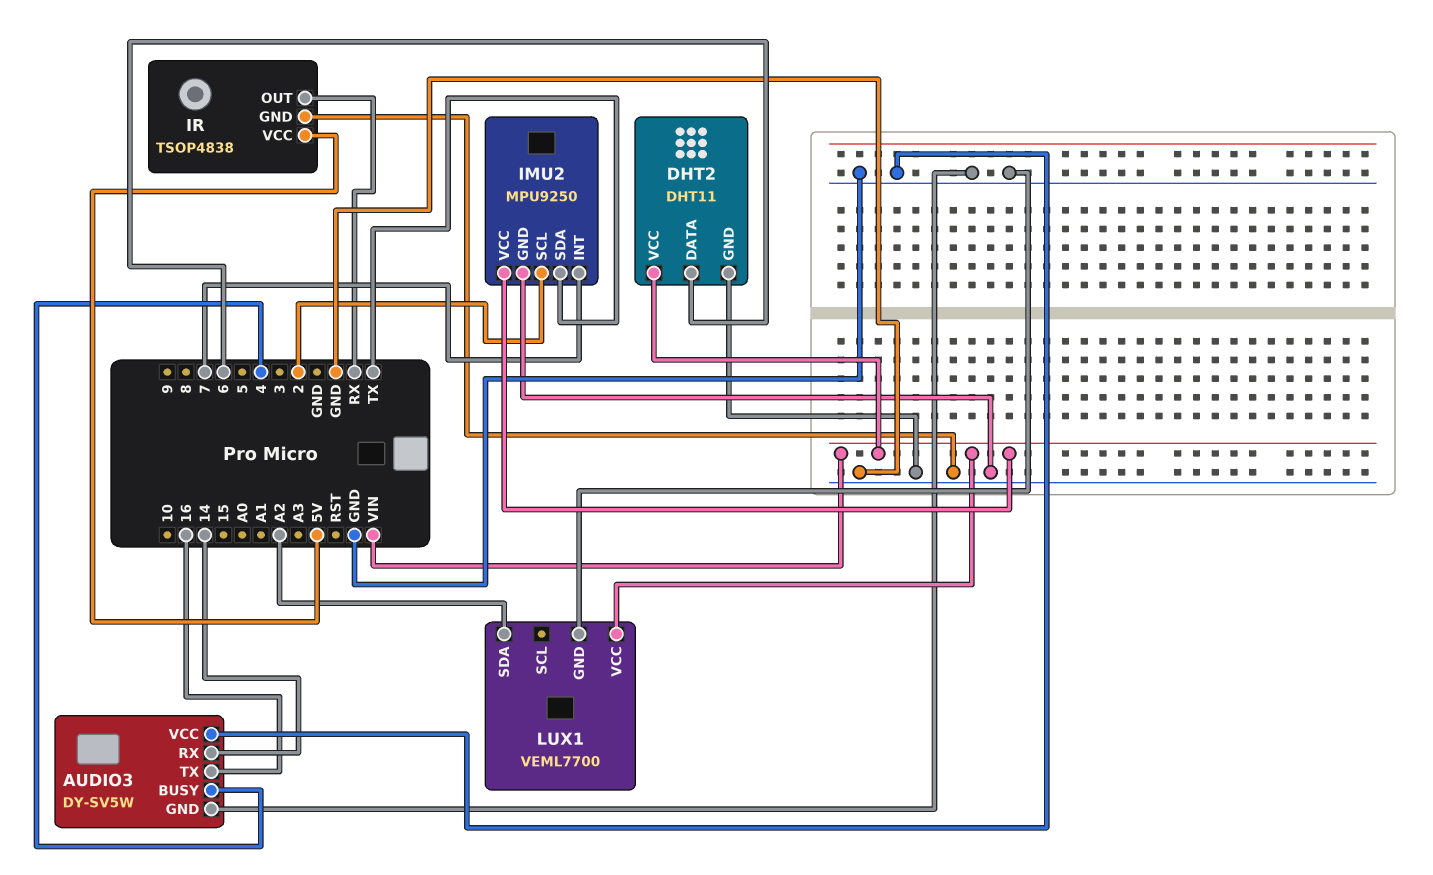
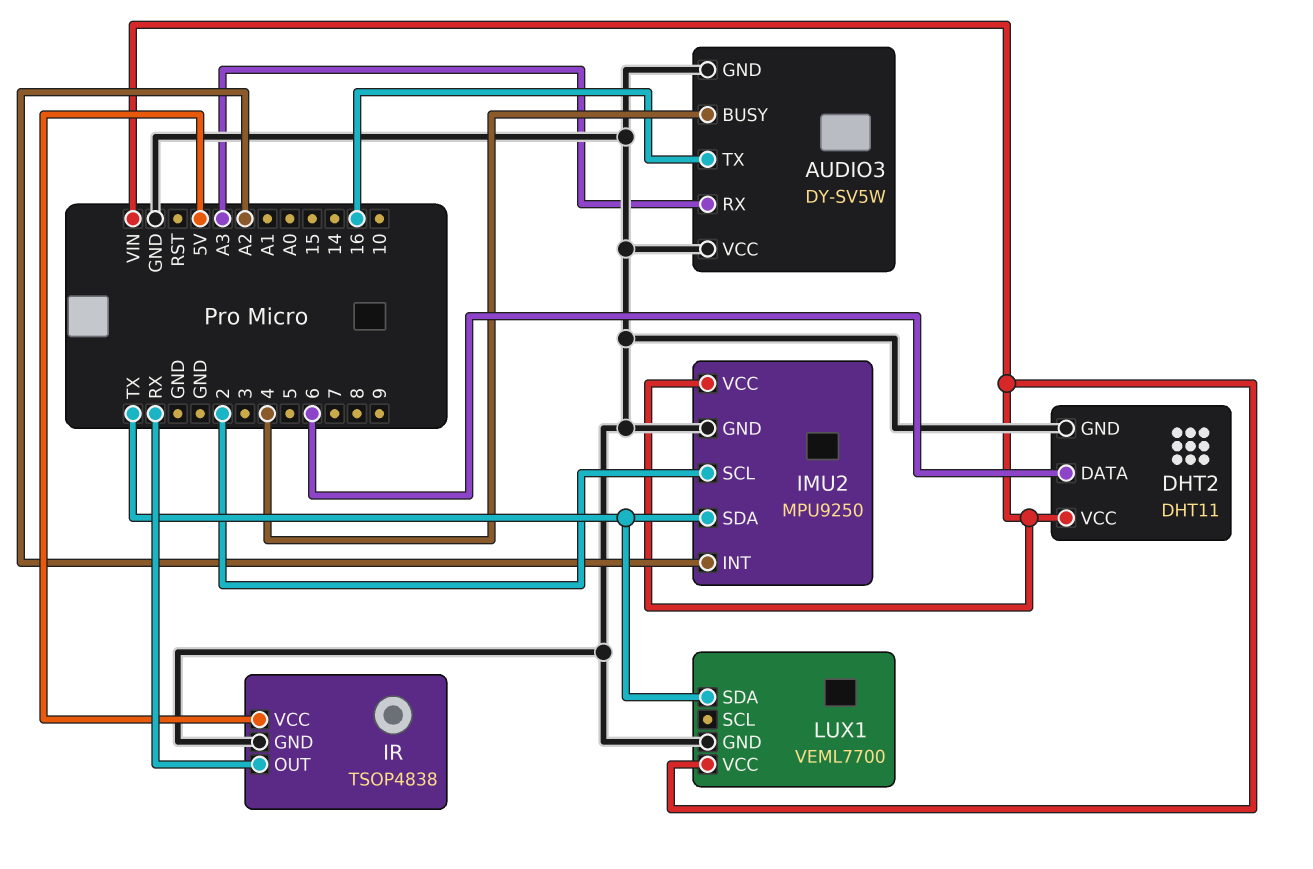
AUDIO3 pin RX: 14 -> A3
IMU2 pin INT: 7 -> A2
LUX1 pin SDA: A2 -> TX

